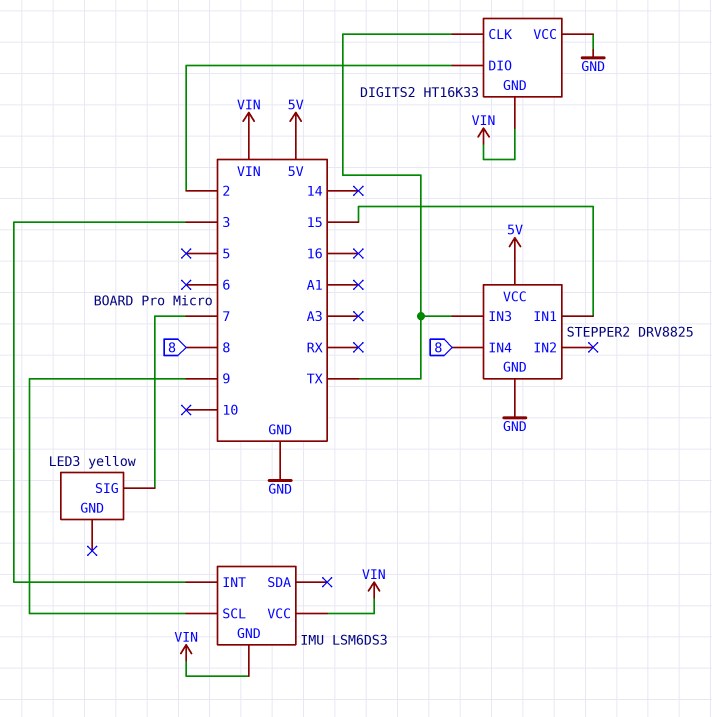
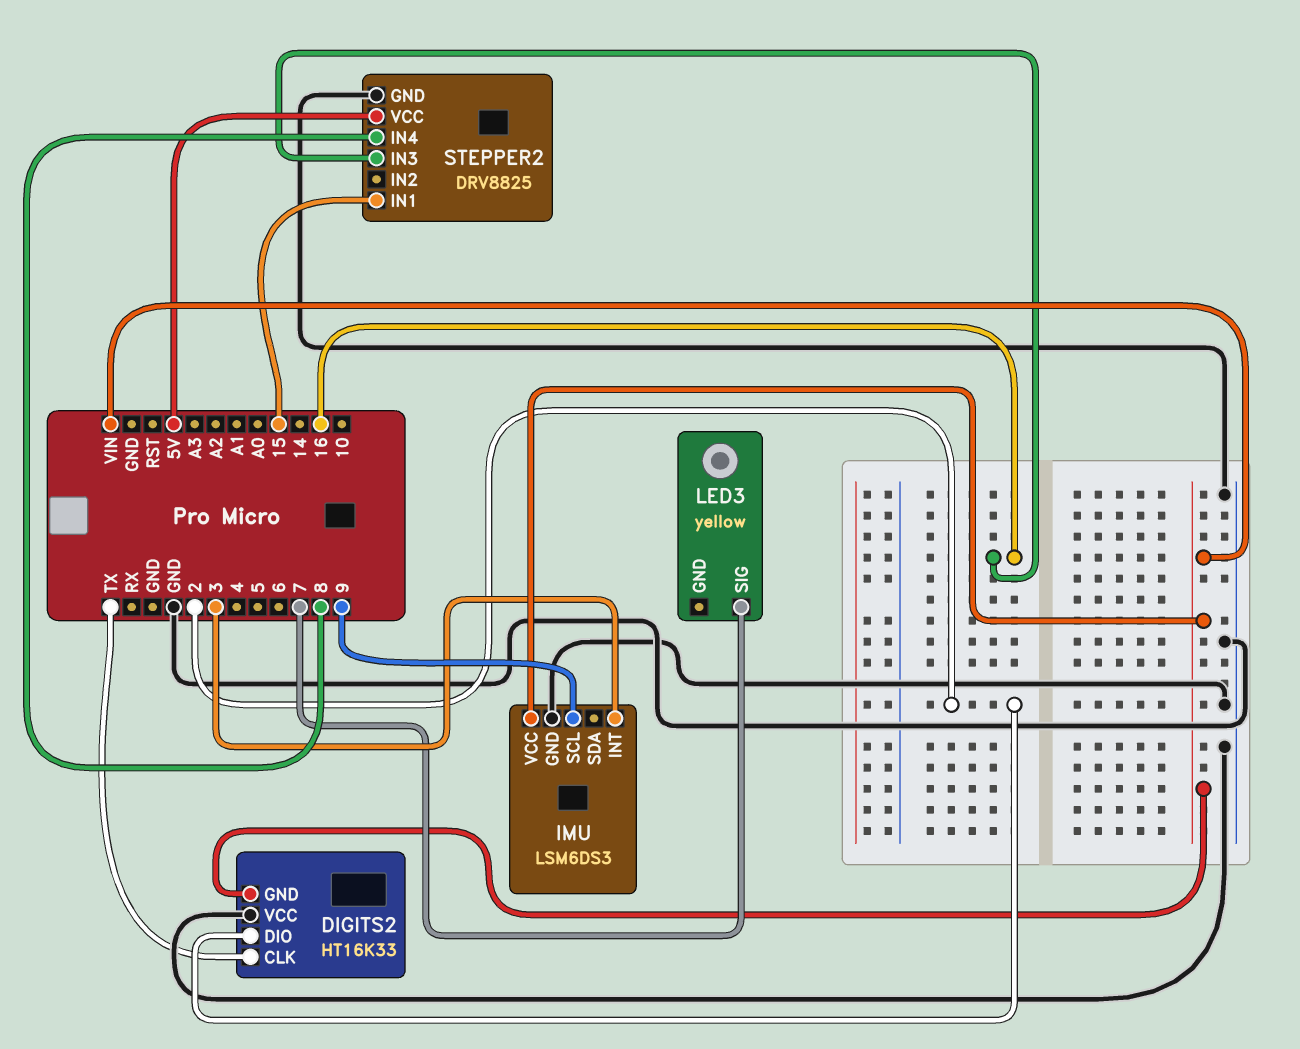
IMU pin GND: VIN -> GND
STEPPER2 pin IN3: TX -> 16

